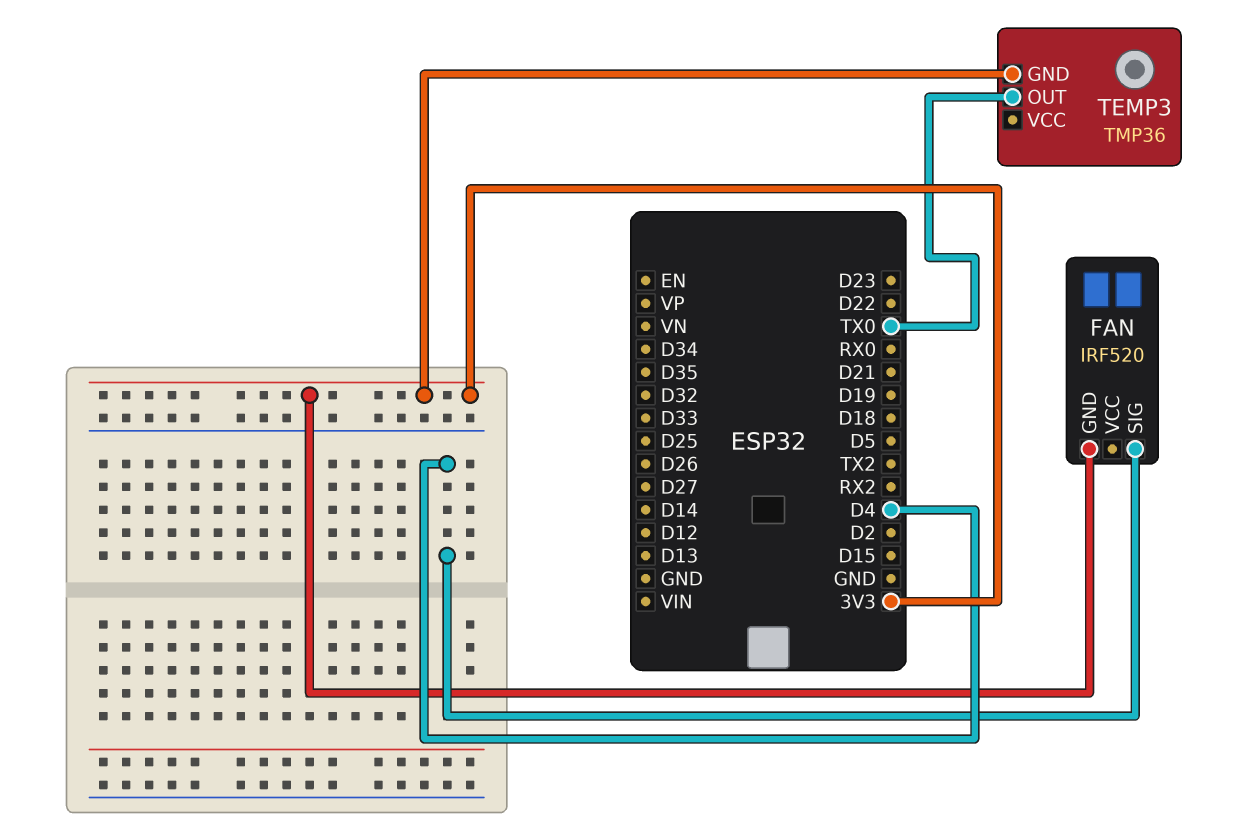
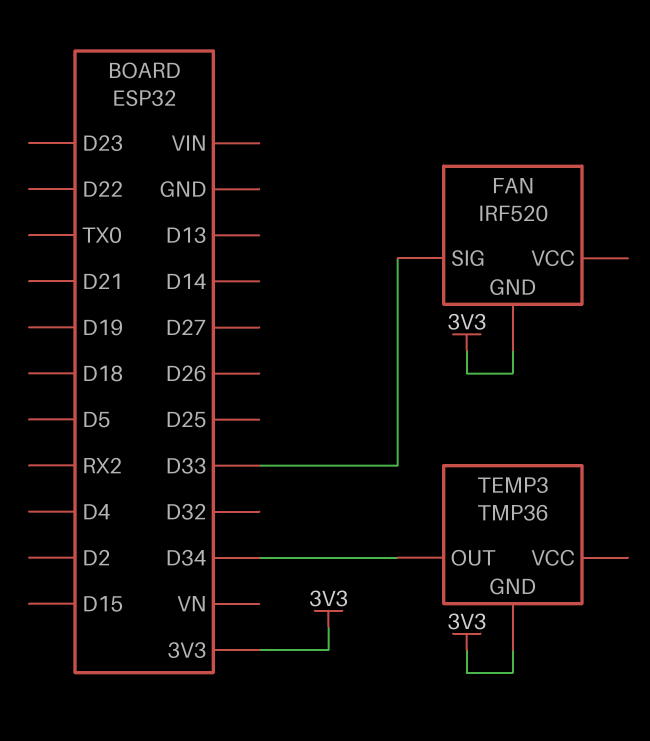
FAN pin SIG: D4 -> D33
TEMP3 pin OUT: TX0 -> D34

